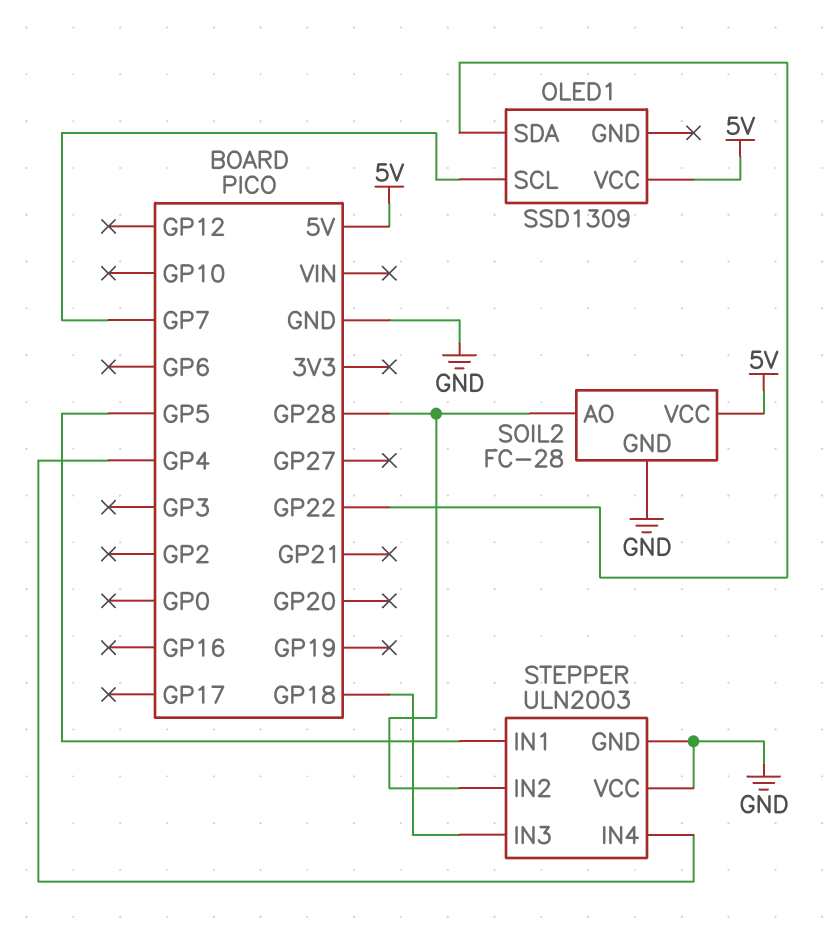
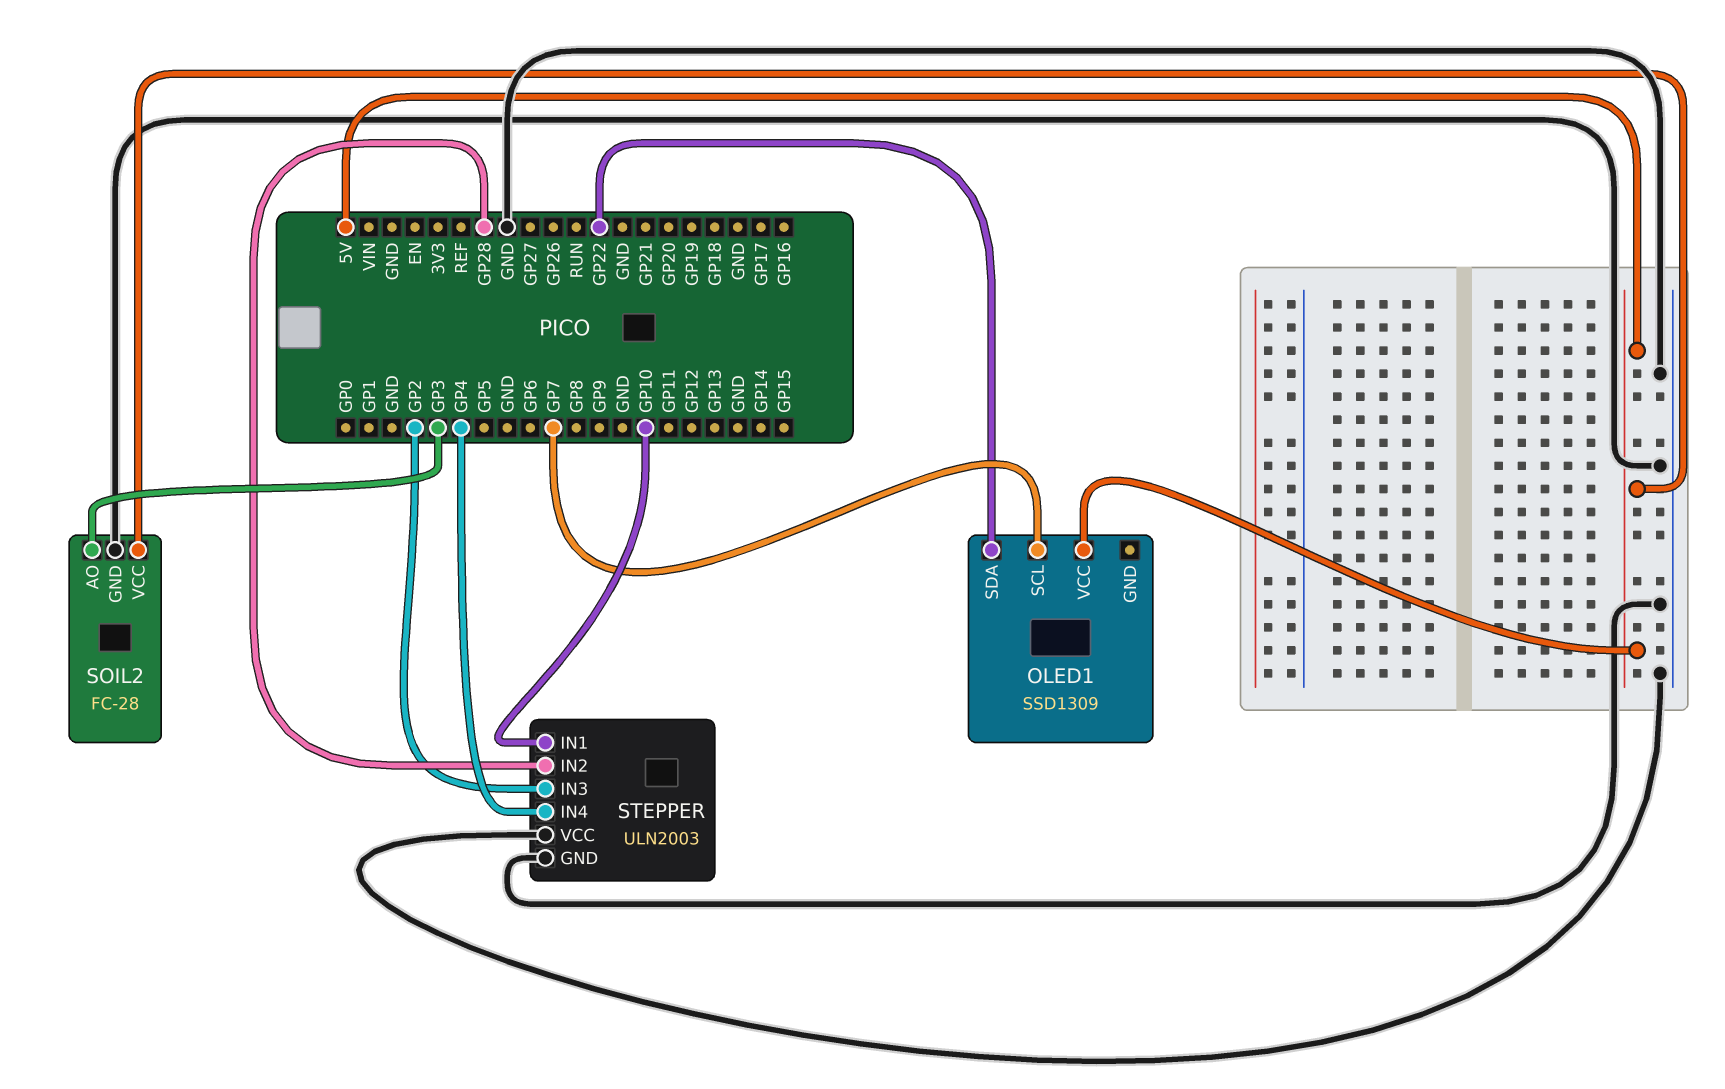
SOIL2 pin AO: GP28 -> GP3
STEPPER pin IN1: GP5 -> GP10
STEPPER pin IN3: GP18 -> GP2

